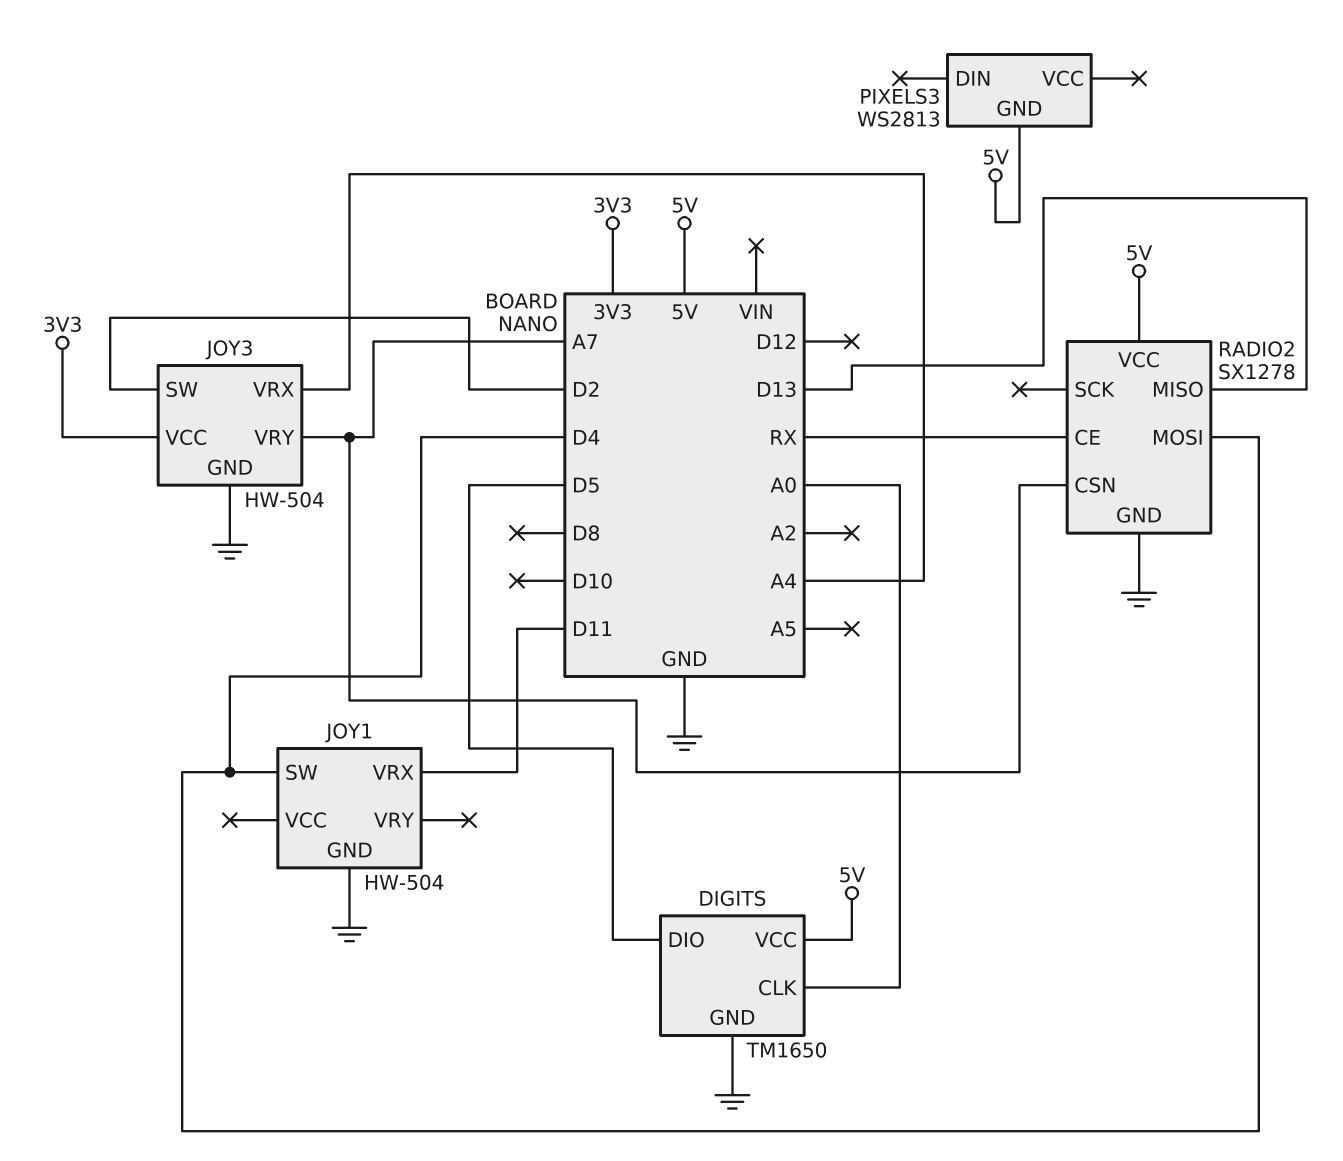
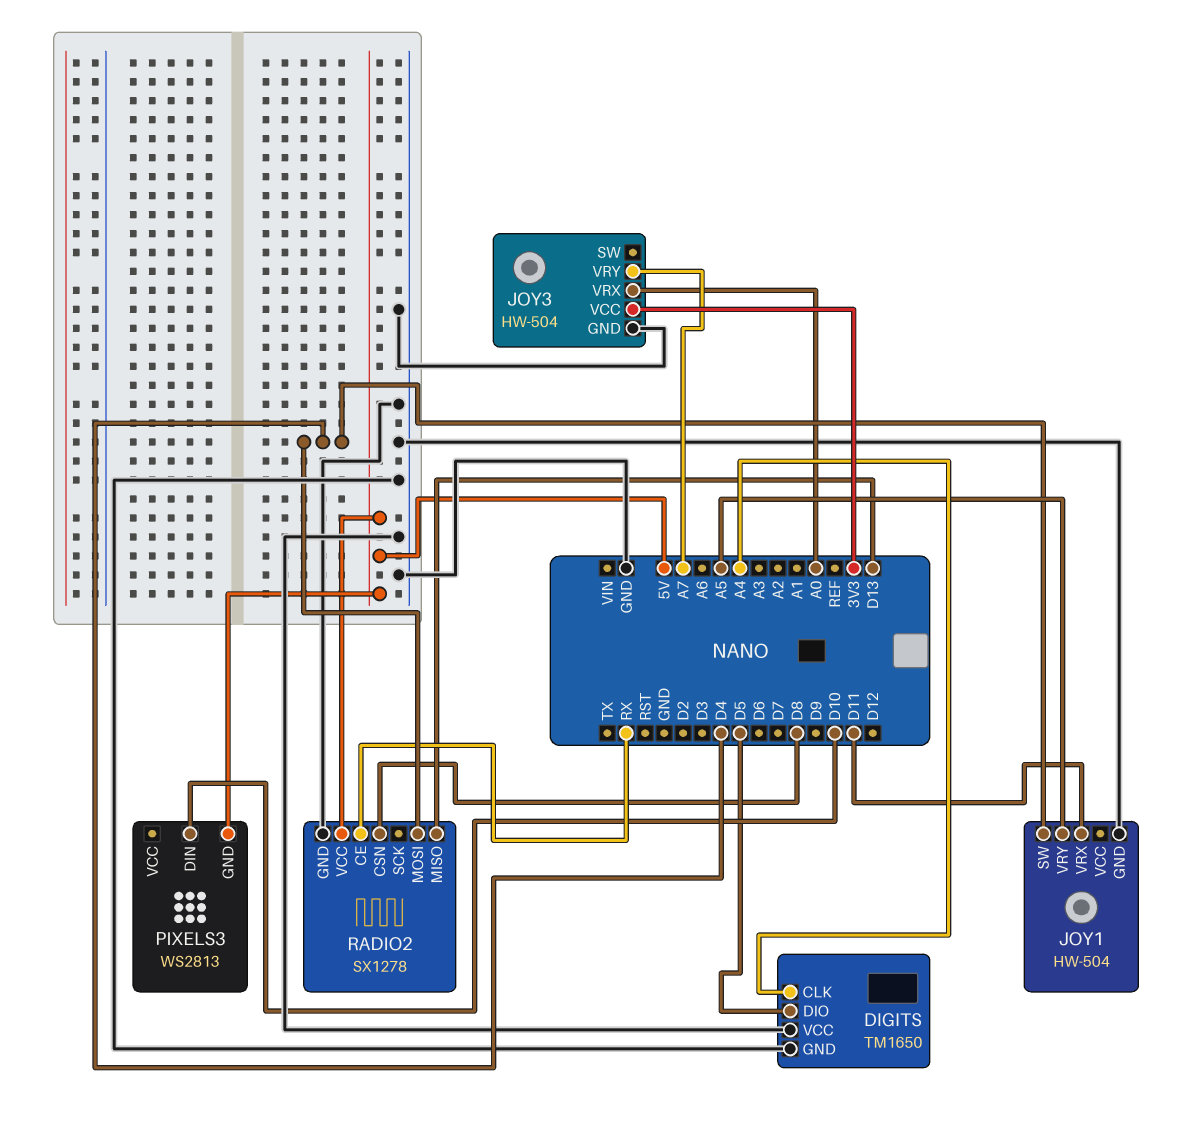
DIGITS pin CLK: A0 -> A4
DIGITS pin VCC: 5V -> GND
JOY1 pin VRY: none -> A5
JOY3 pin SW: D2 -> none
JOY3 pin VRX: A4 -> A0
PIXELS3 pin DIN: none -> D10
RADIO2 pin CSN: A7 -> D8

